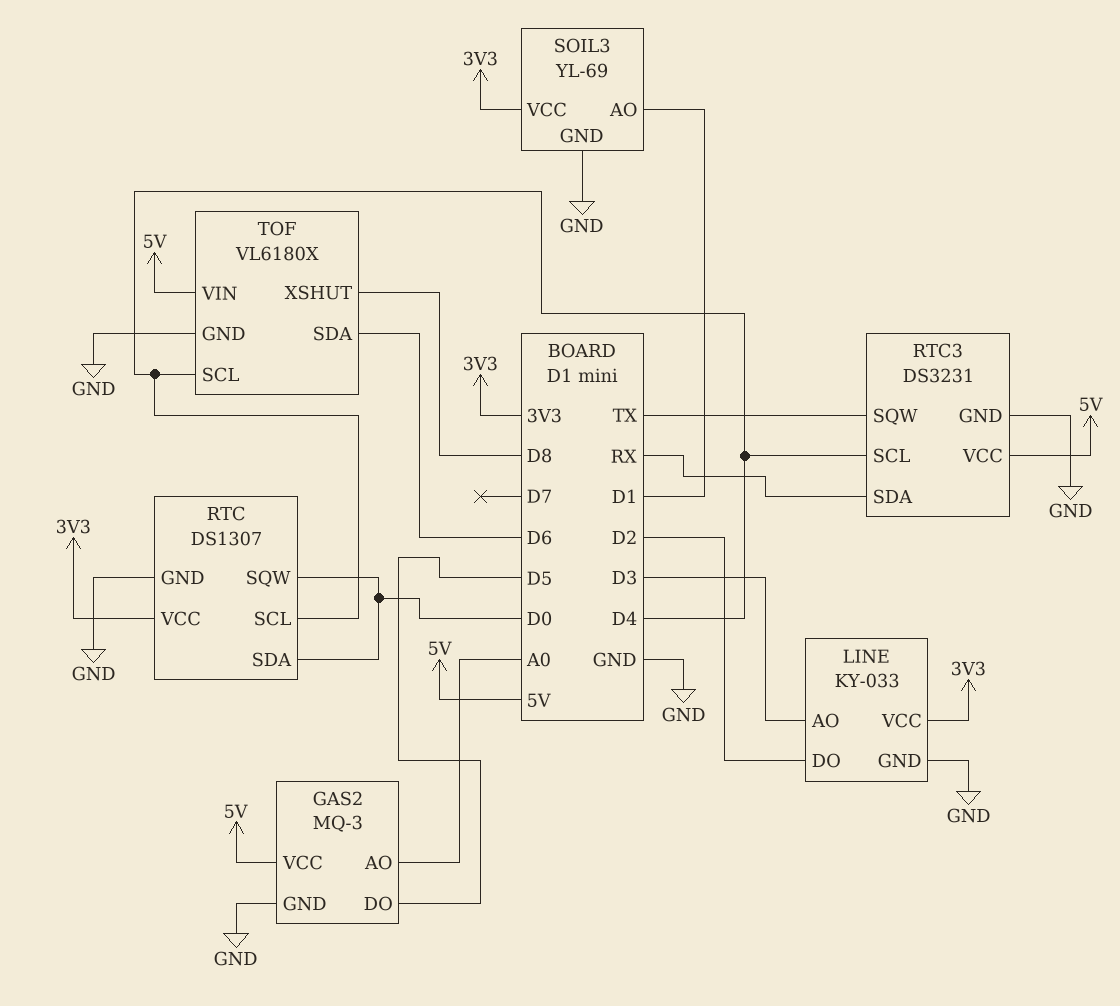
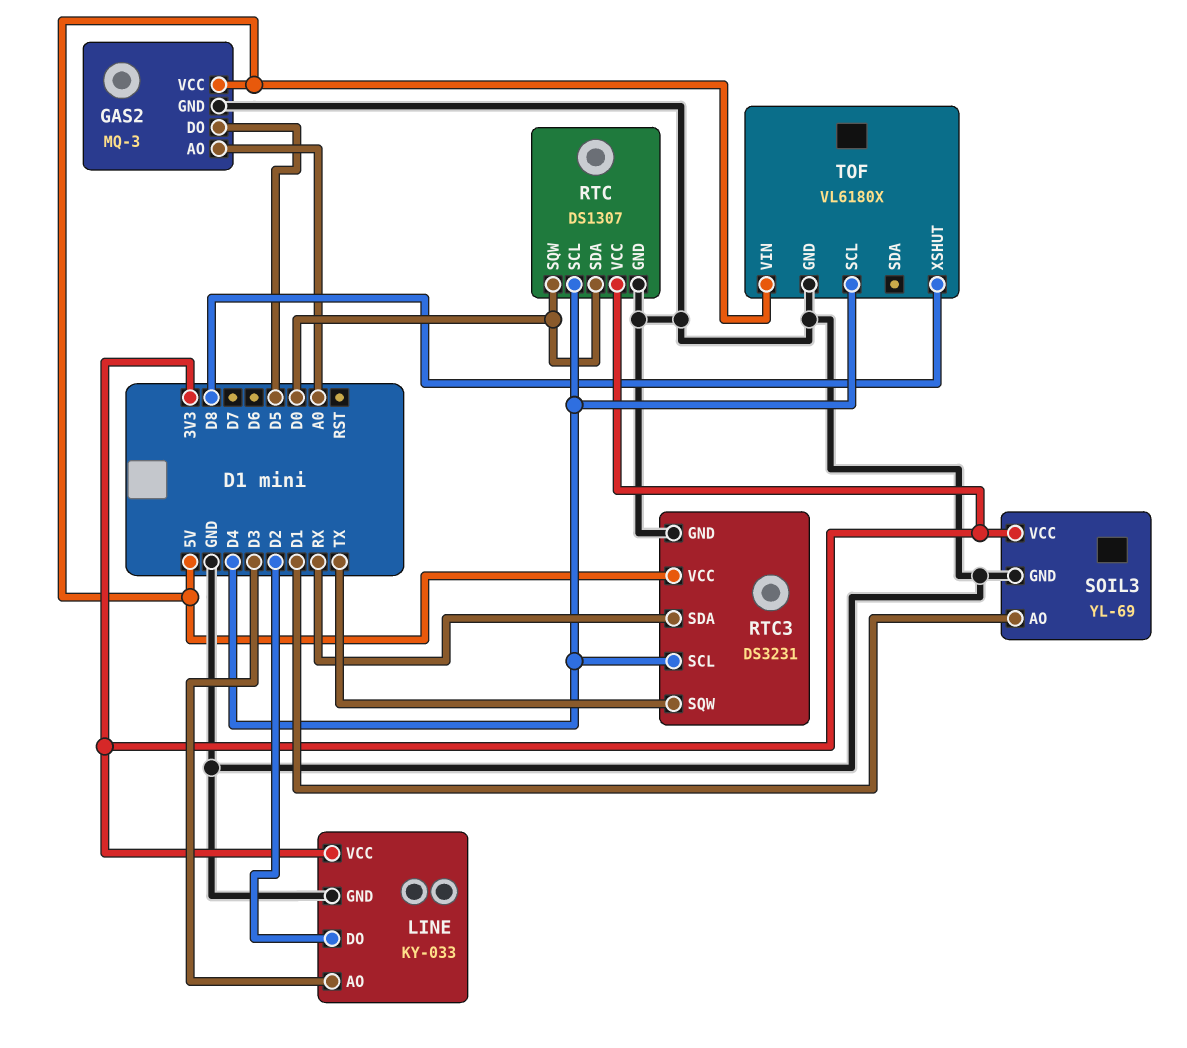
TOF pin SDA: D6 -> none

